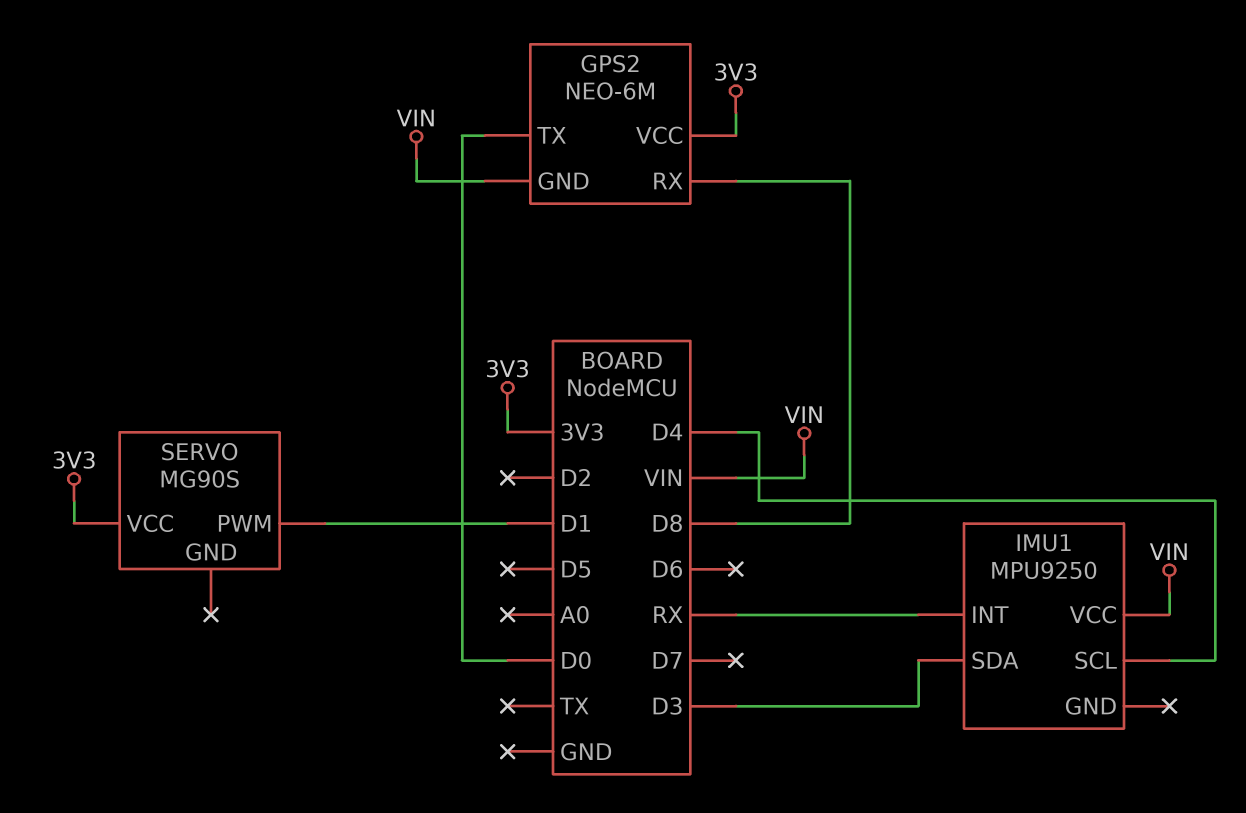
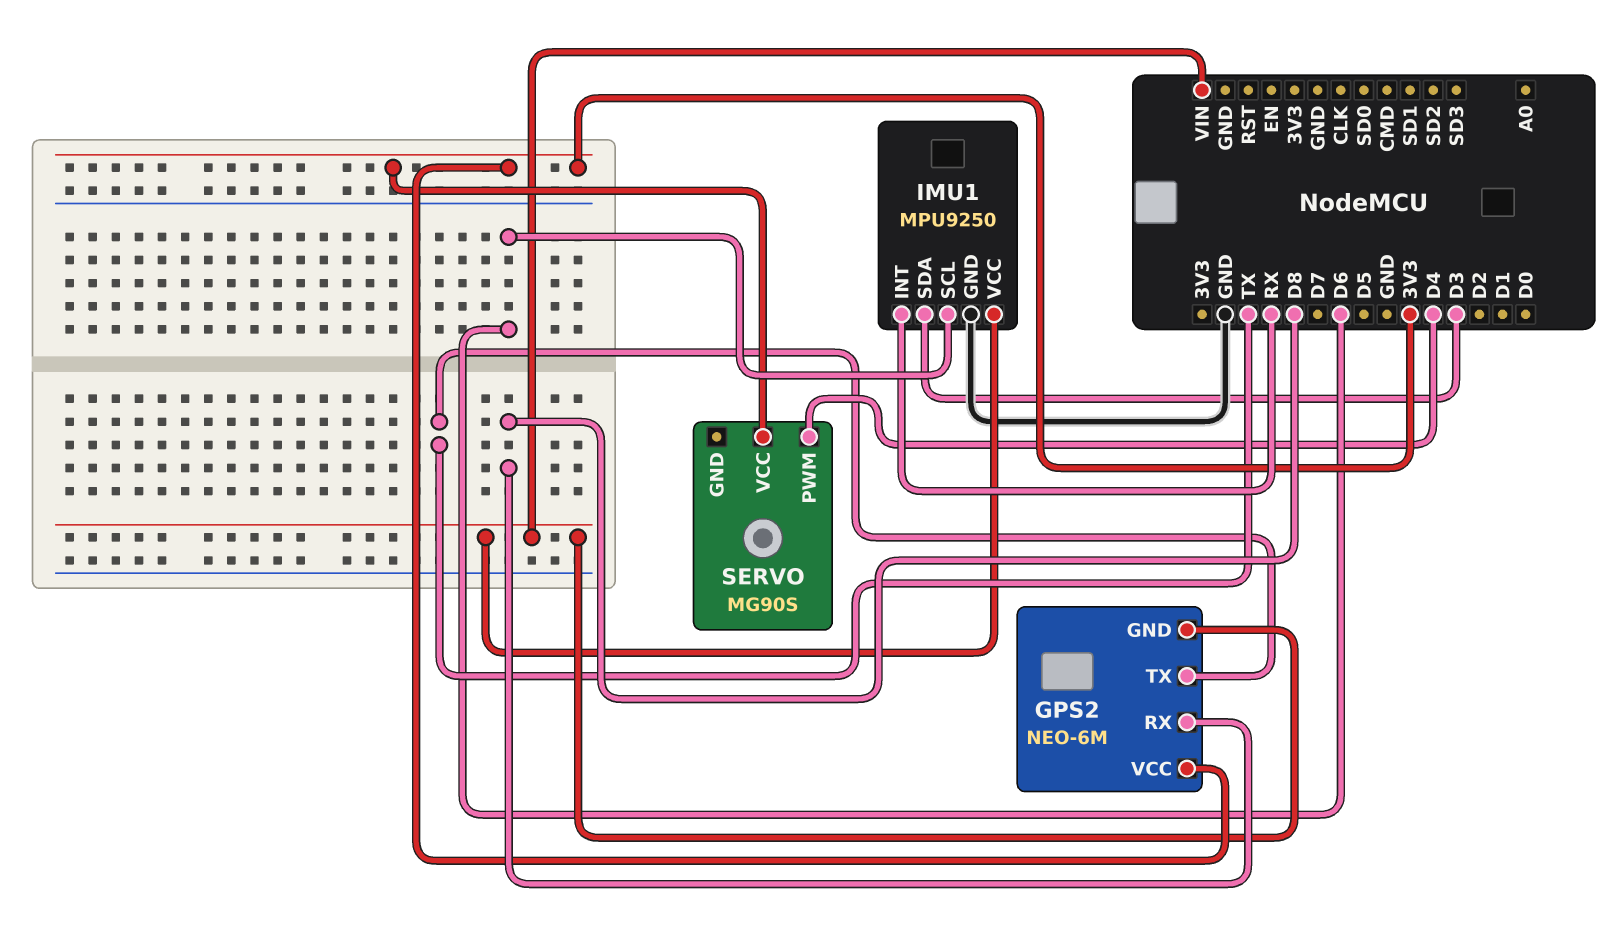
GPS2 pin TX: D0 -> TX
IMU1 pin GND: none -> GND
IMU1 pin SCL: D4 -> D6
SERVO pin PWM: D1 -> D4

